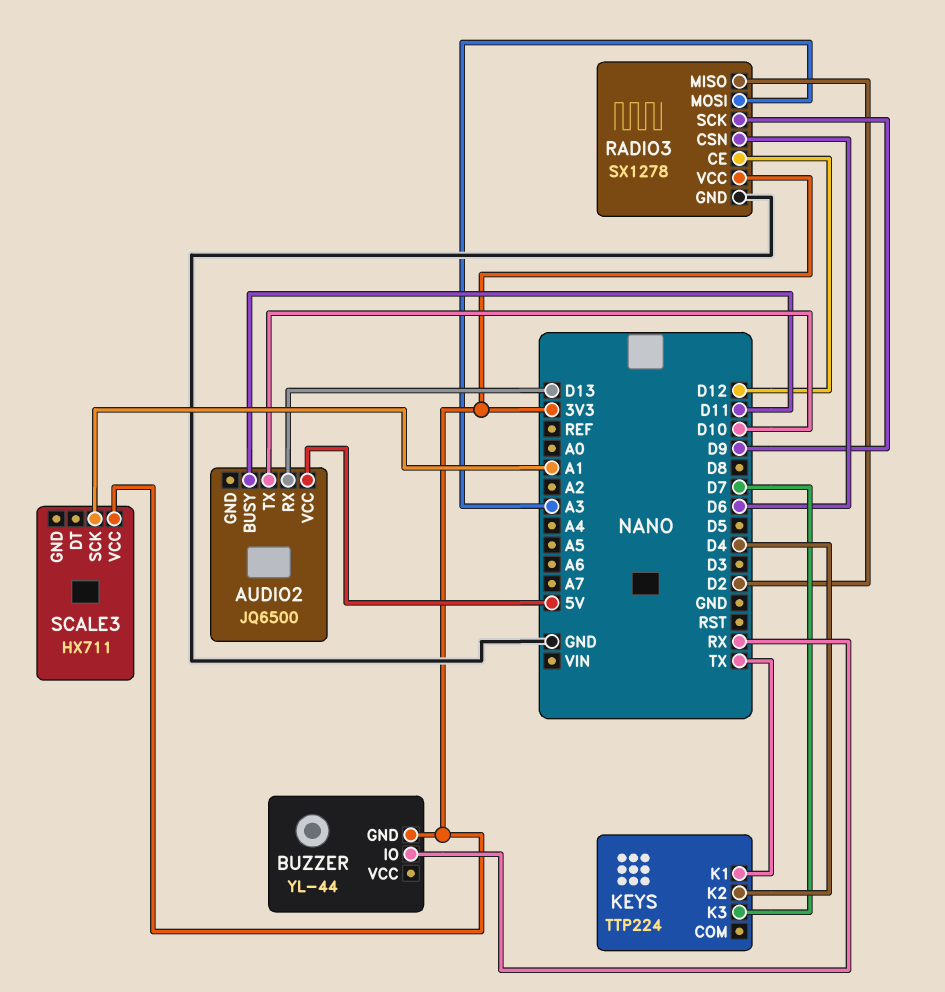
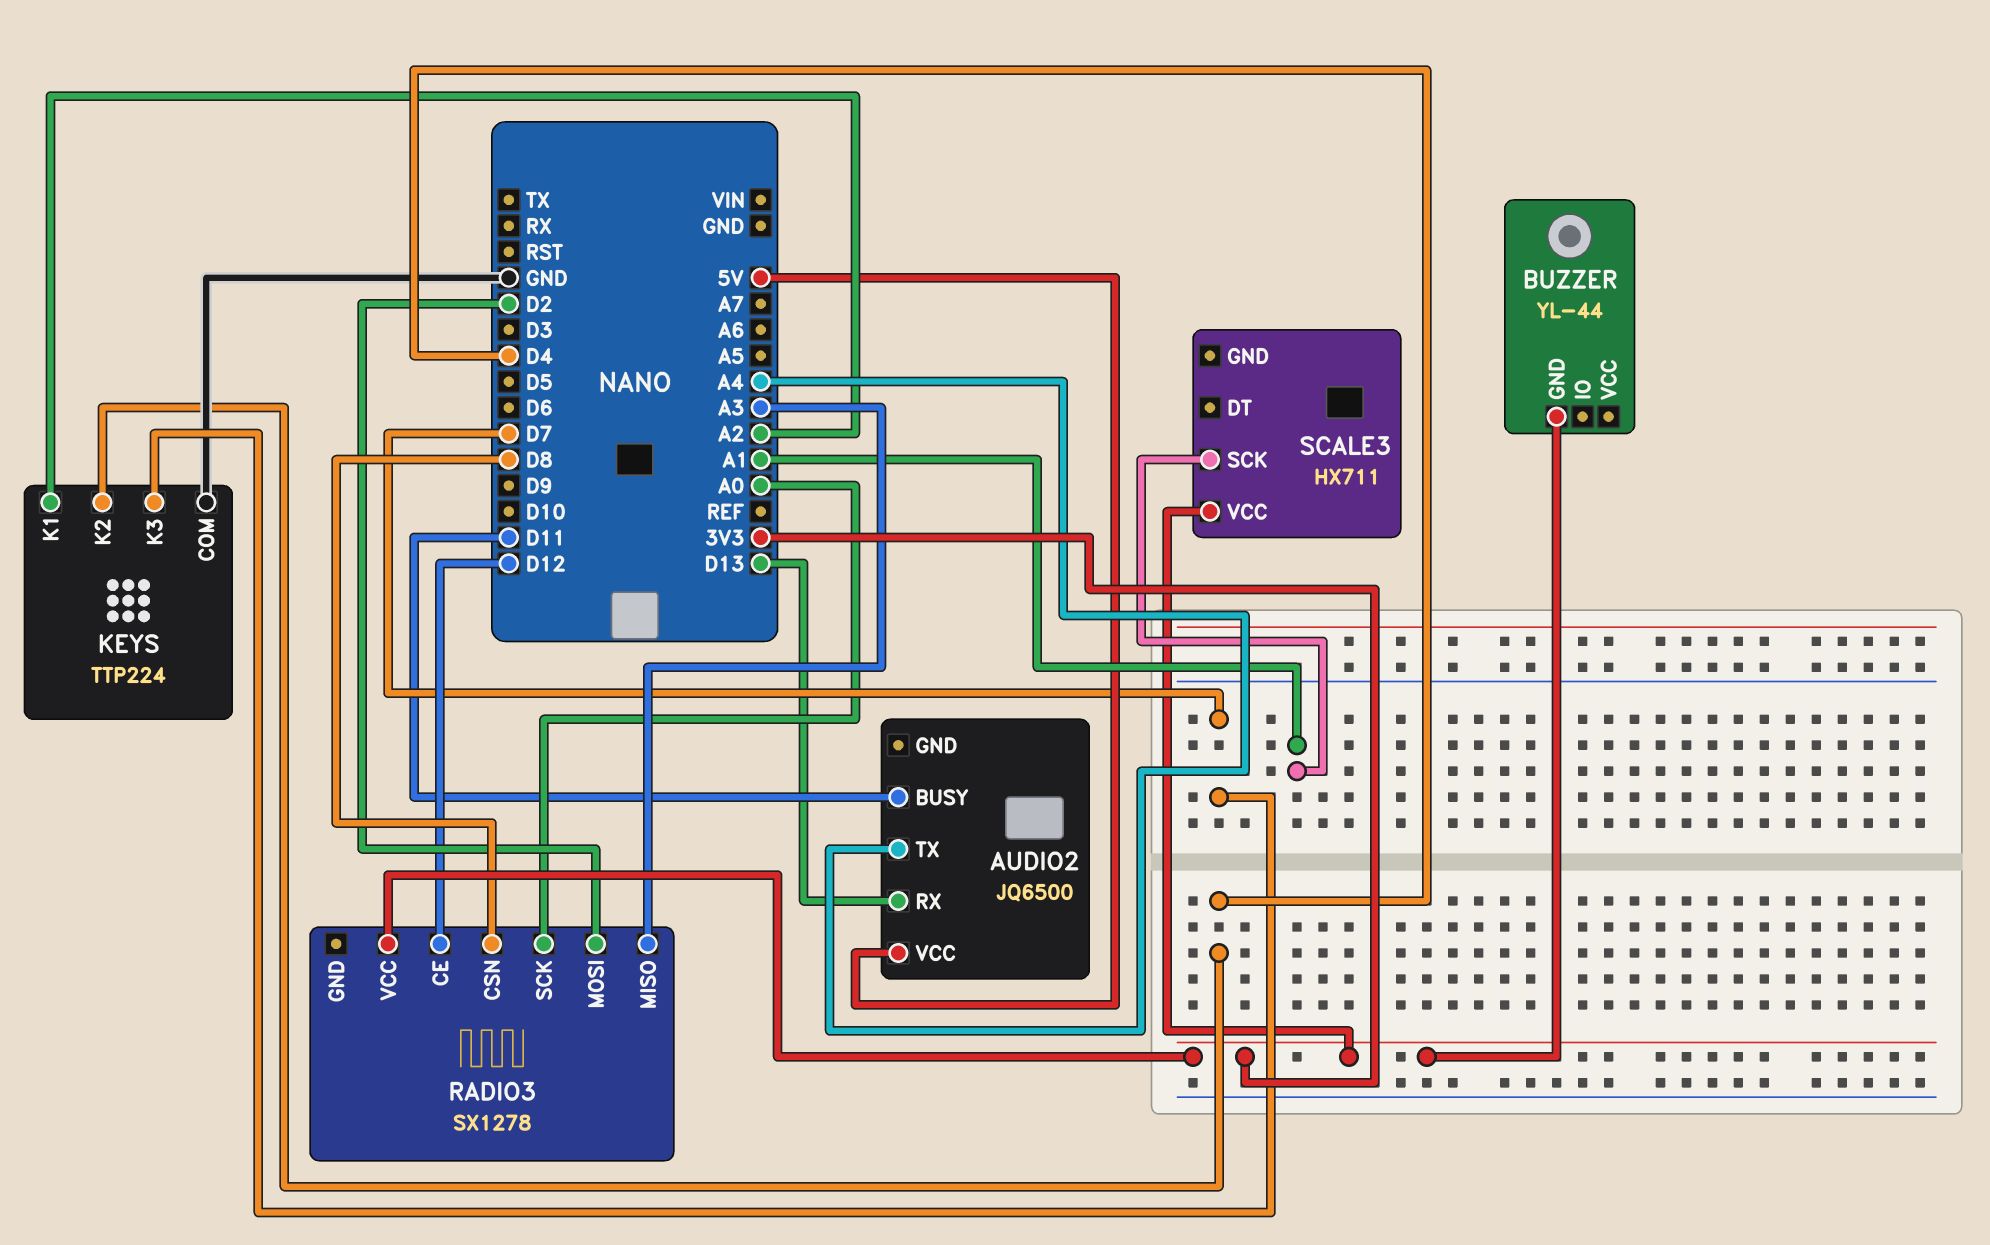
AUDIO2 pin TX: D10 -> A4
BUZZER pin IO: RX -> none
KEYS pin COM: none -> GND
KEYS pin K1: TX -> A2
RADIO3 pin CSN: D6 -> D8
RADIO3 pin GND: GND -> none
RADIO3 pin MISO: D2 -> A3
RADIO3 pin MOSI: A3 -> D2
RADIO3 pin SCK: D9 -> A0

